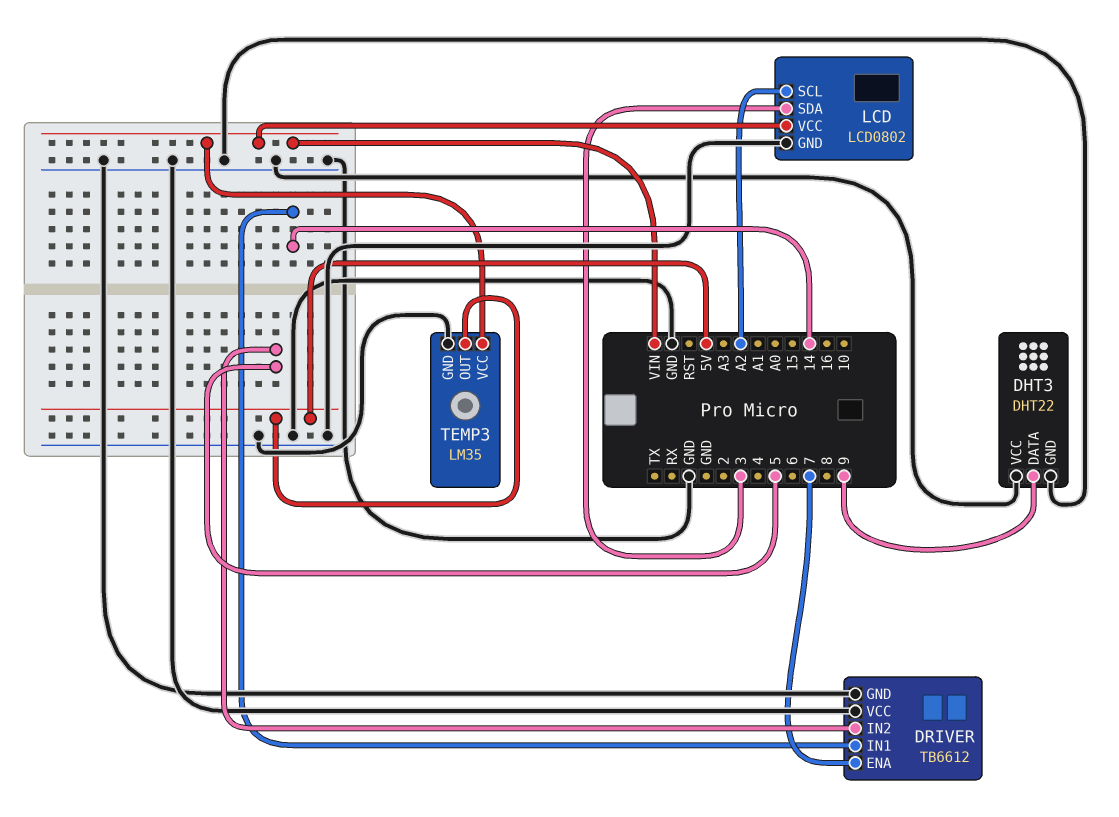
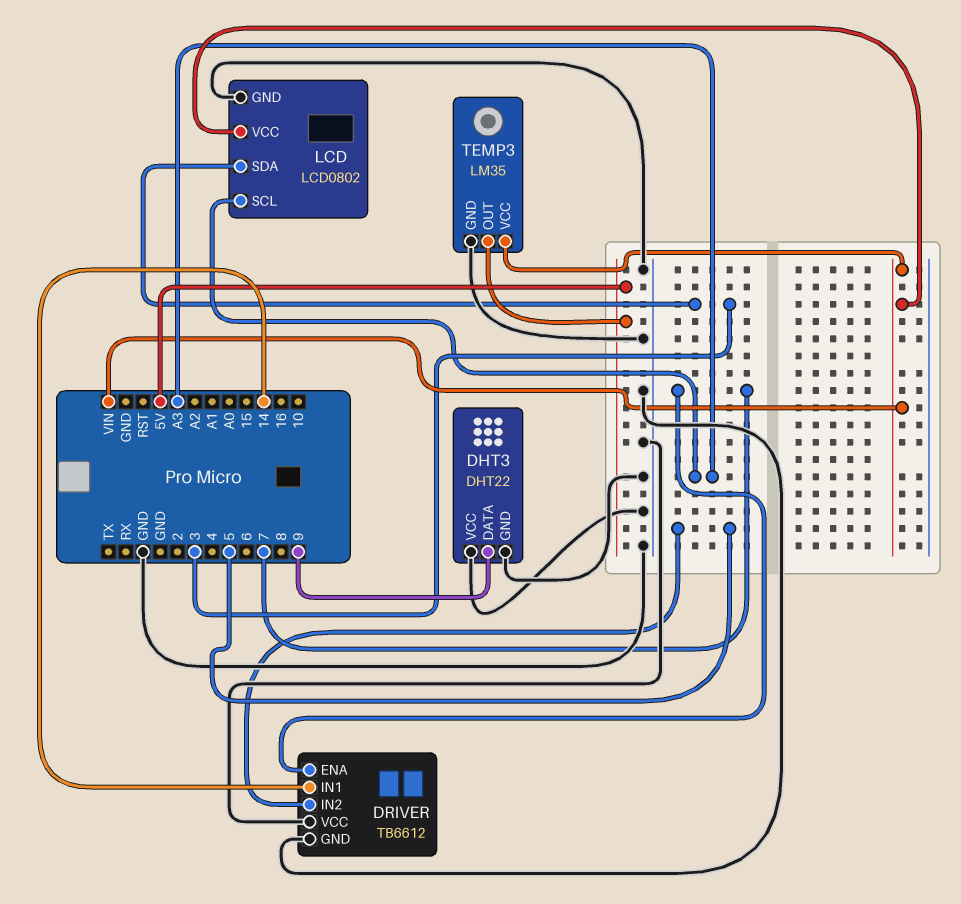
LCD pin SCL: A2 -> A3

